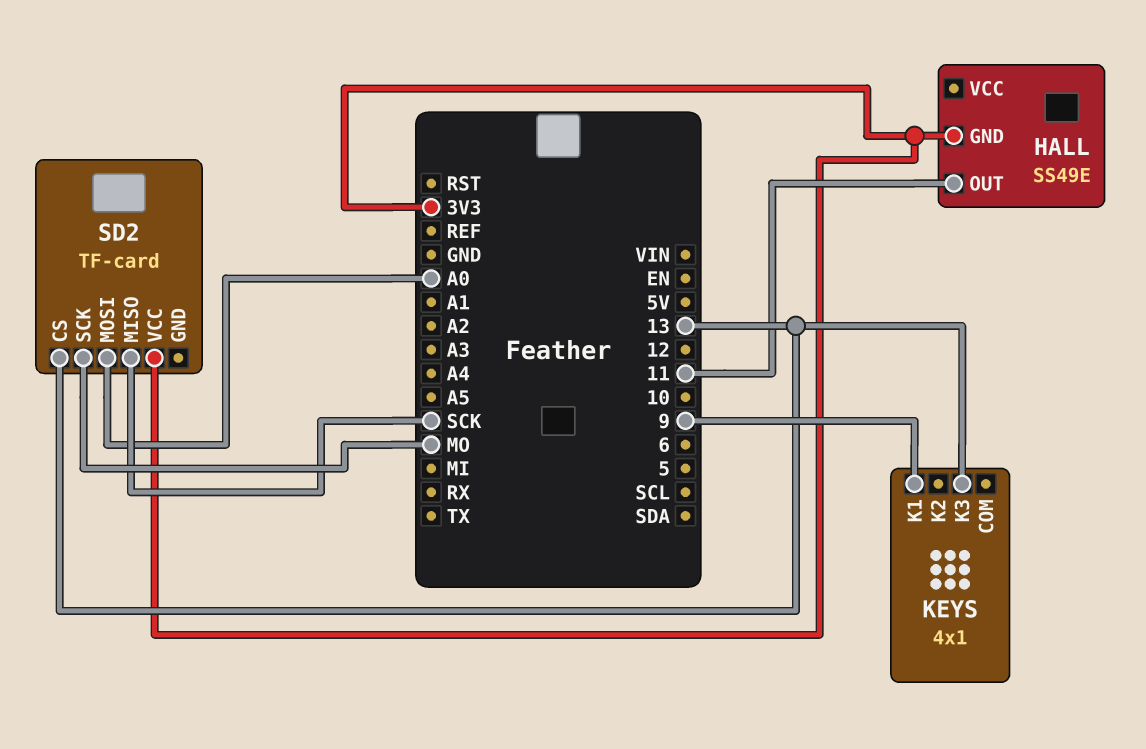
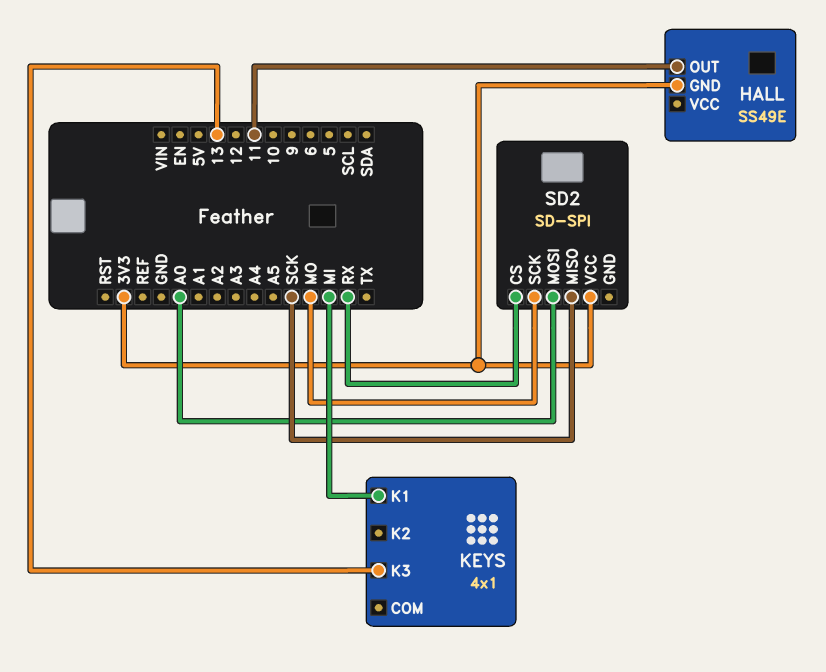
KEYS pin K1: 9 -> MI
SD2: TF-card -> SD-SPI
SD2 pin CS: 13 -> RX

